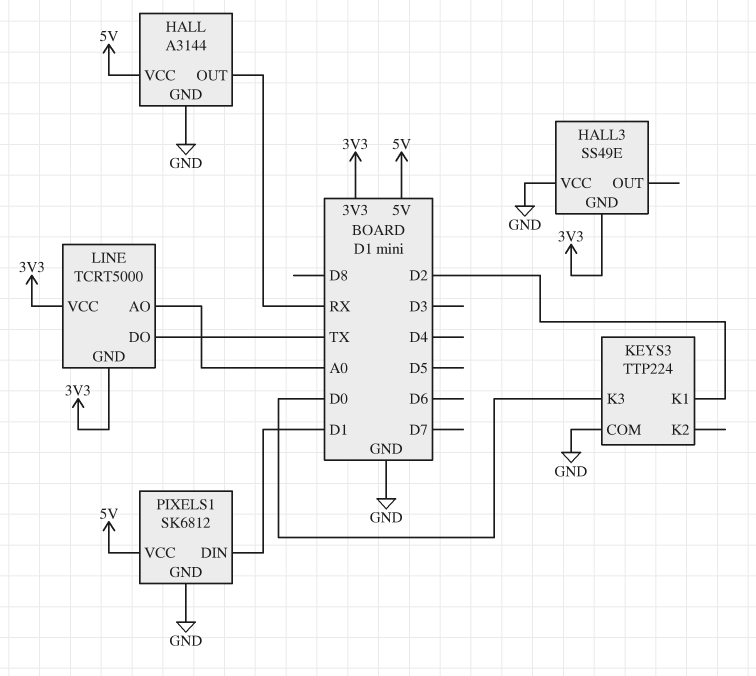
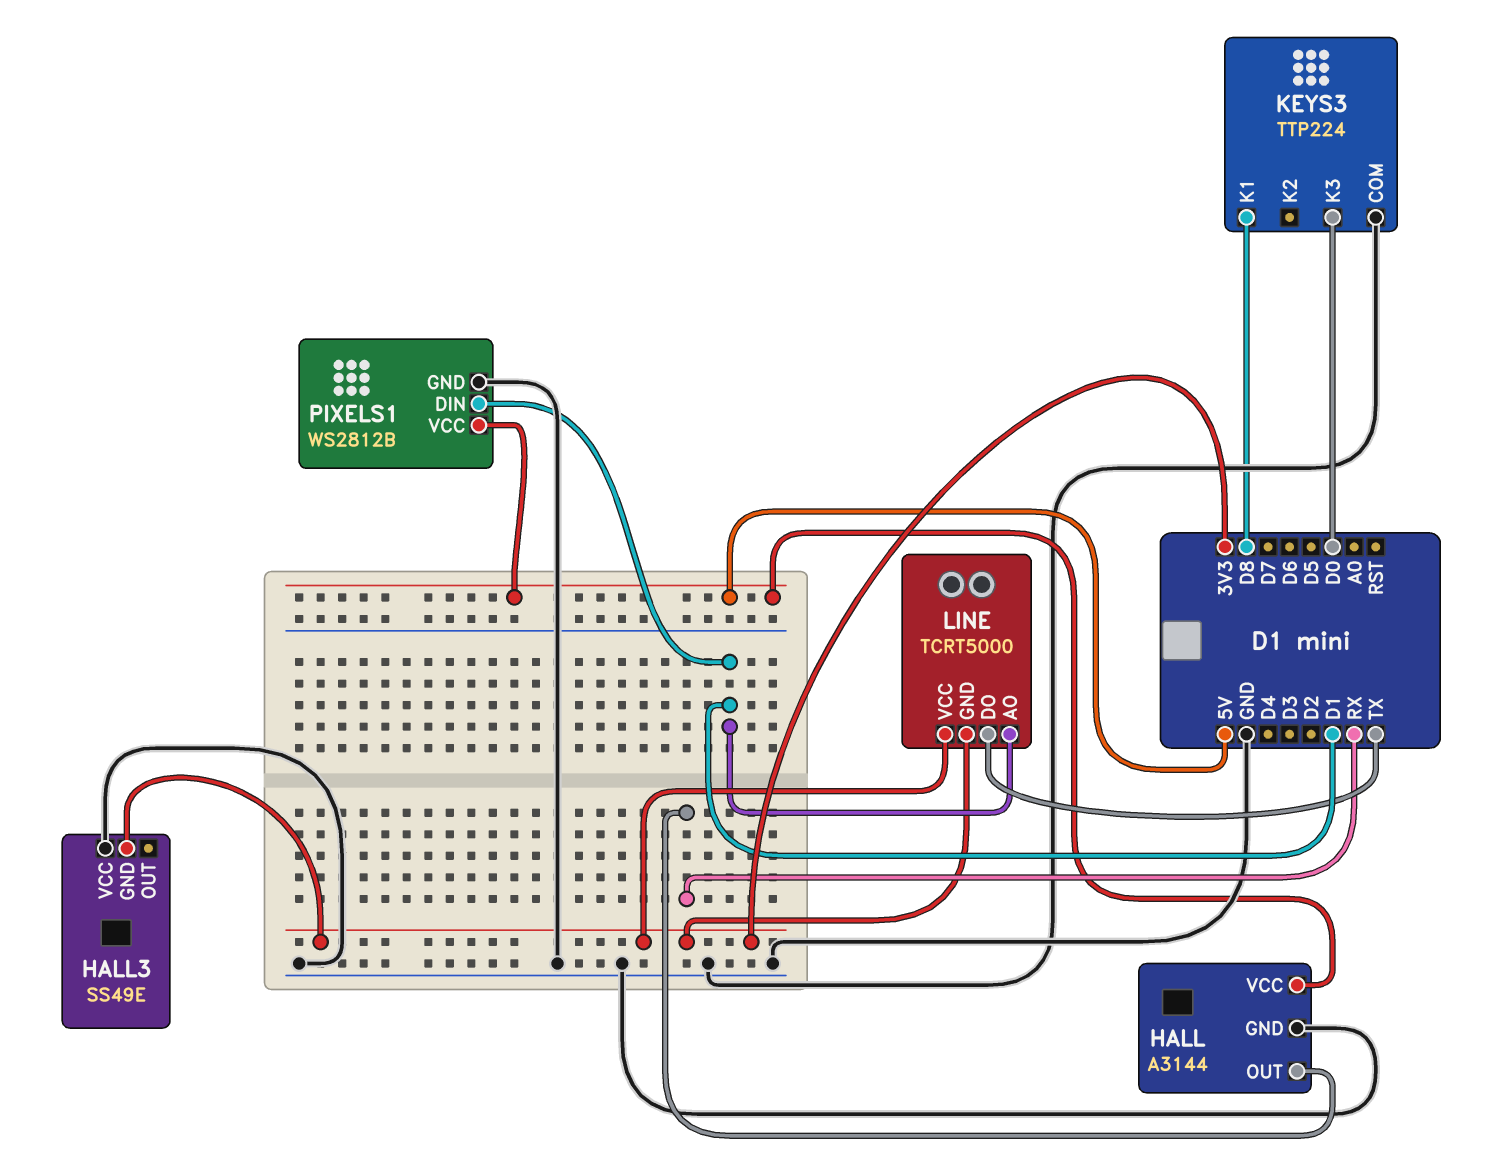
KEYS3 pin K1: D2 -> D8
LINE pin AO: A0 -> D1
PIXELS1: SK6812 -> WS2812B

